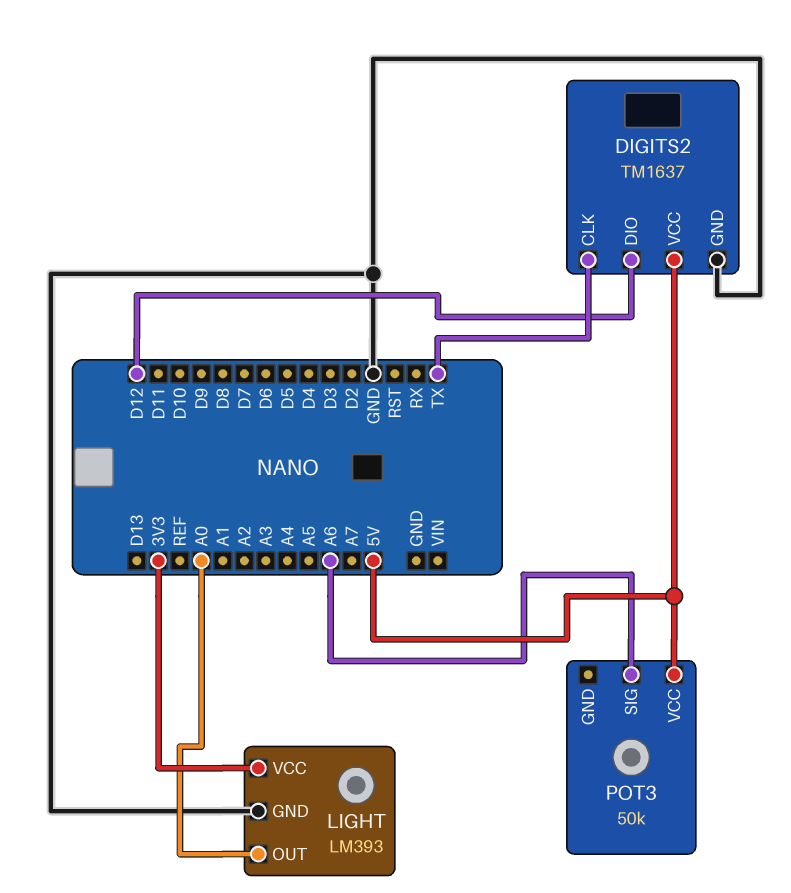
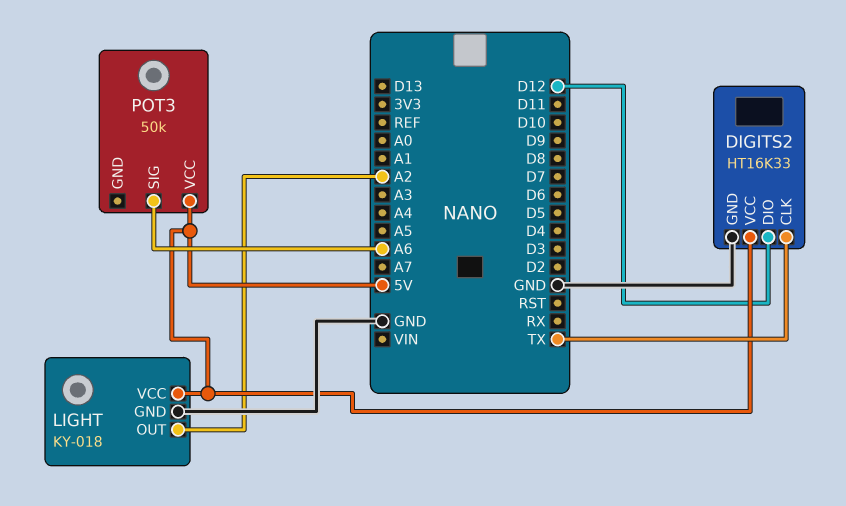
DIGITS2: TM1637 -> HT16K33
LIGHT: LM393 -> KY-018
LIGHT pin OUT: A0 -> A2
LIGHT pin VCC: 3V3 -> 5V

